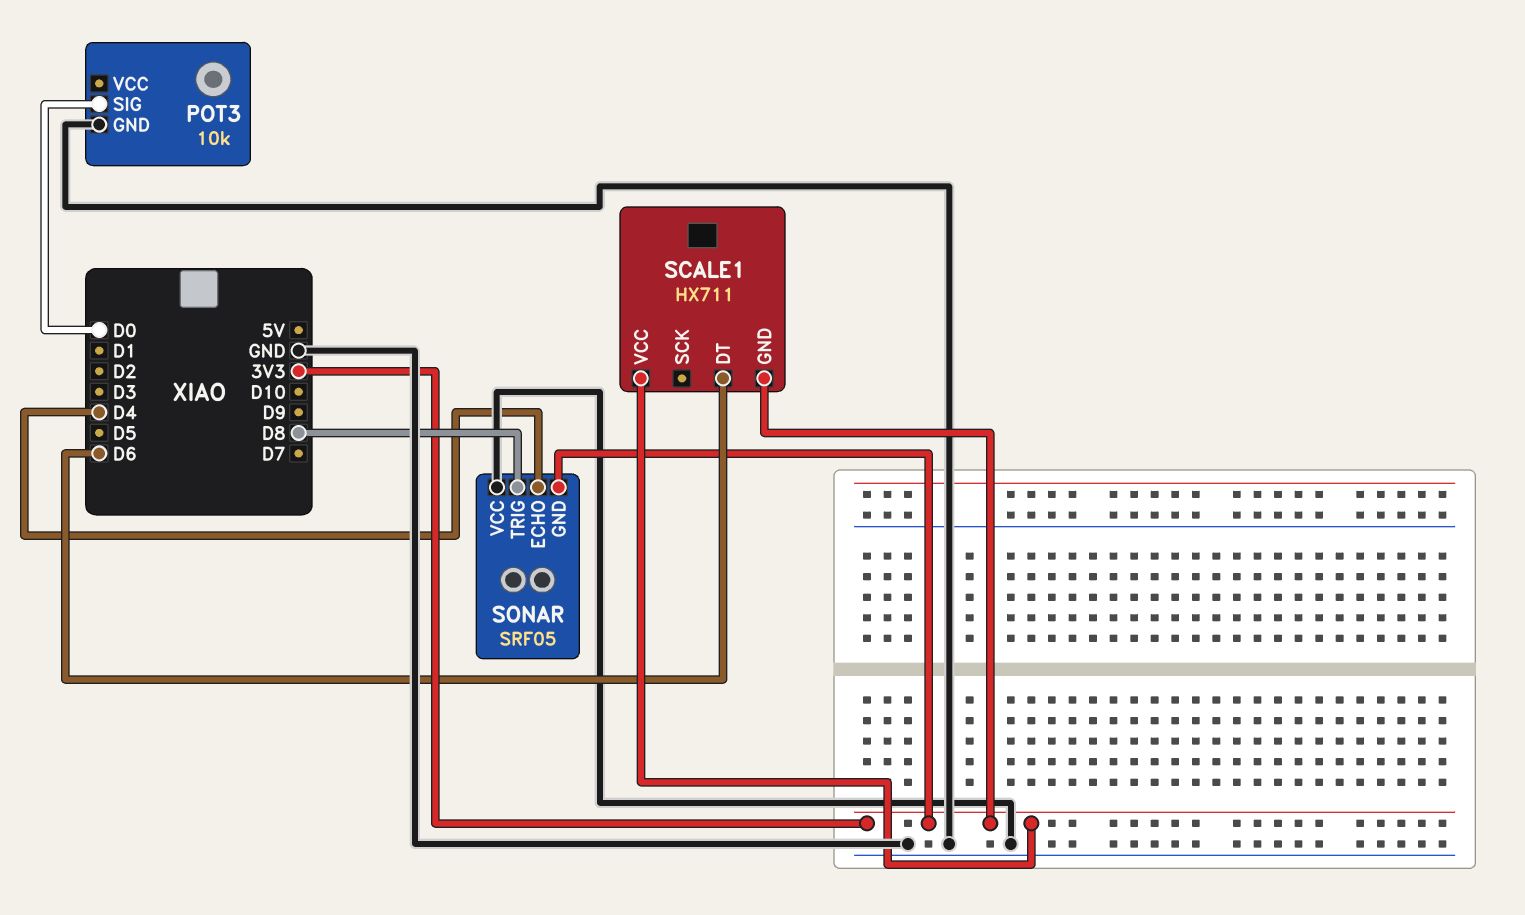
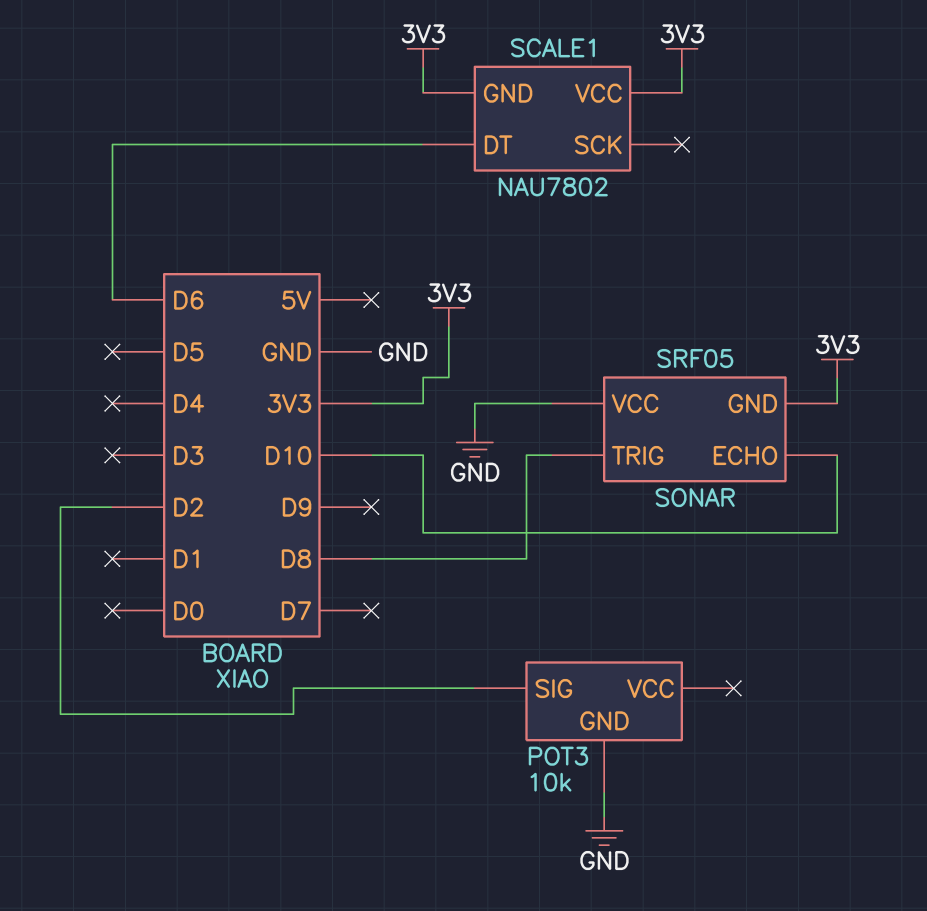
POT3 pin SIG: D0 -> D2
SCALE1: HX711 -> NAU7802
SONAR pin ECHO: D4 -> D10

